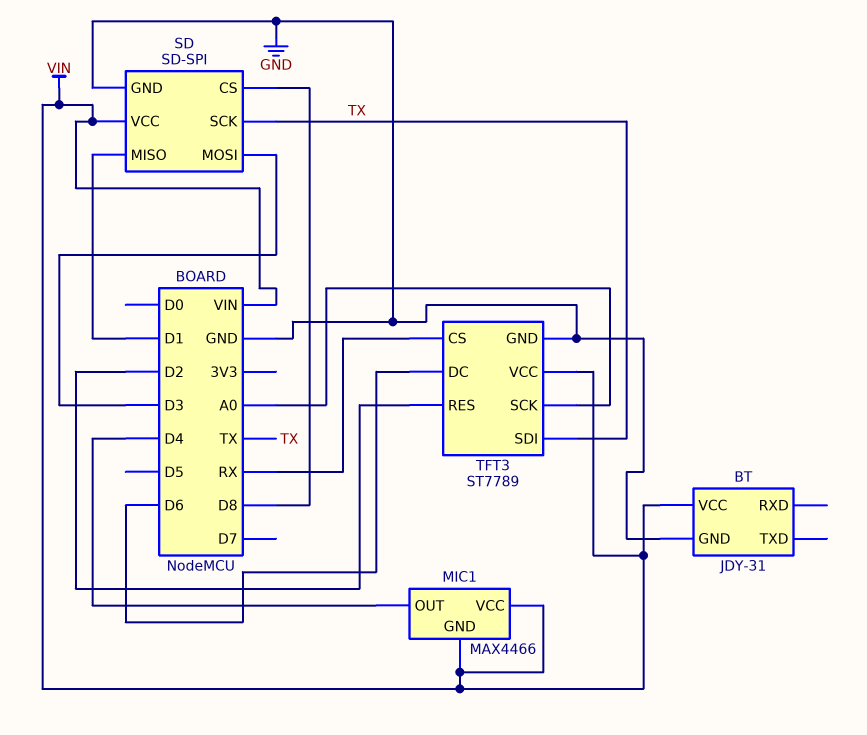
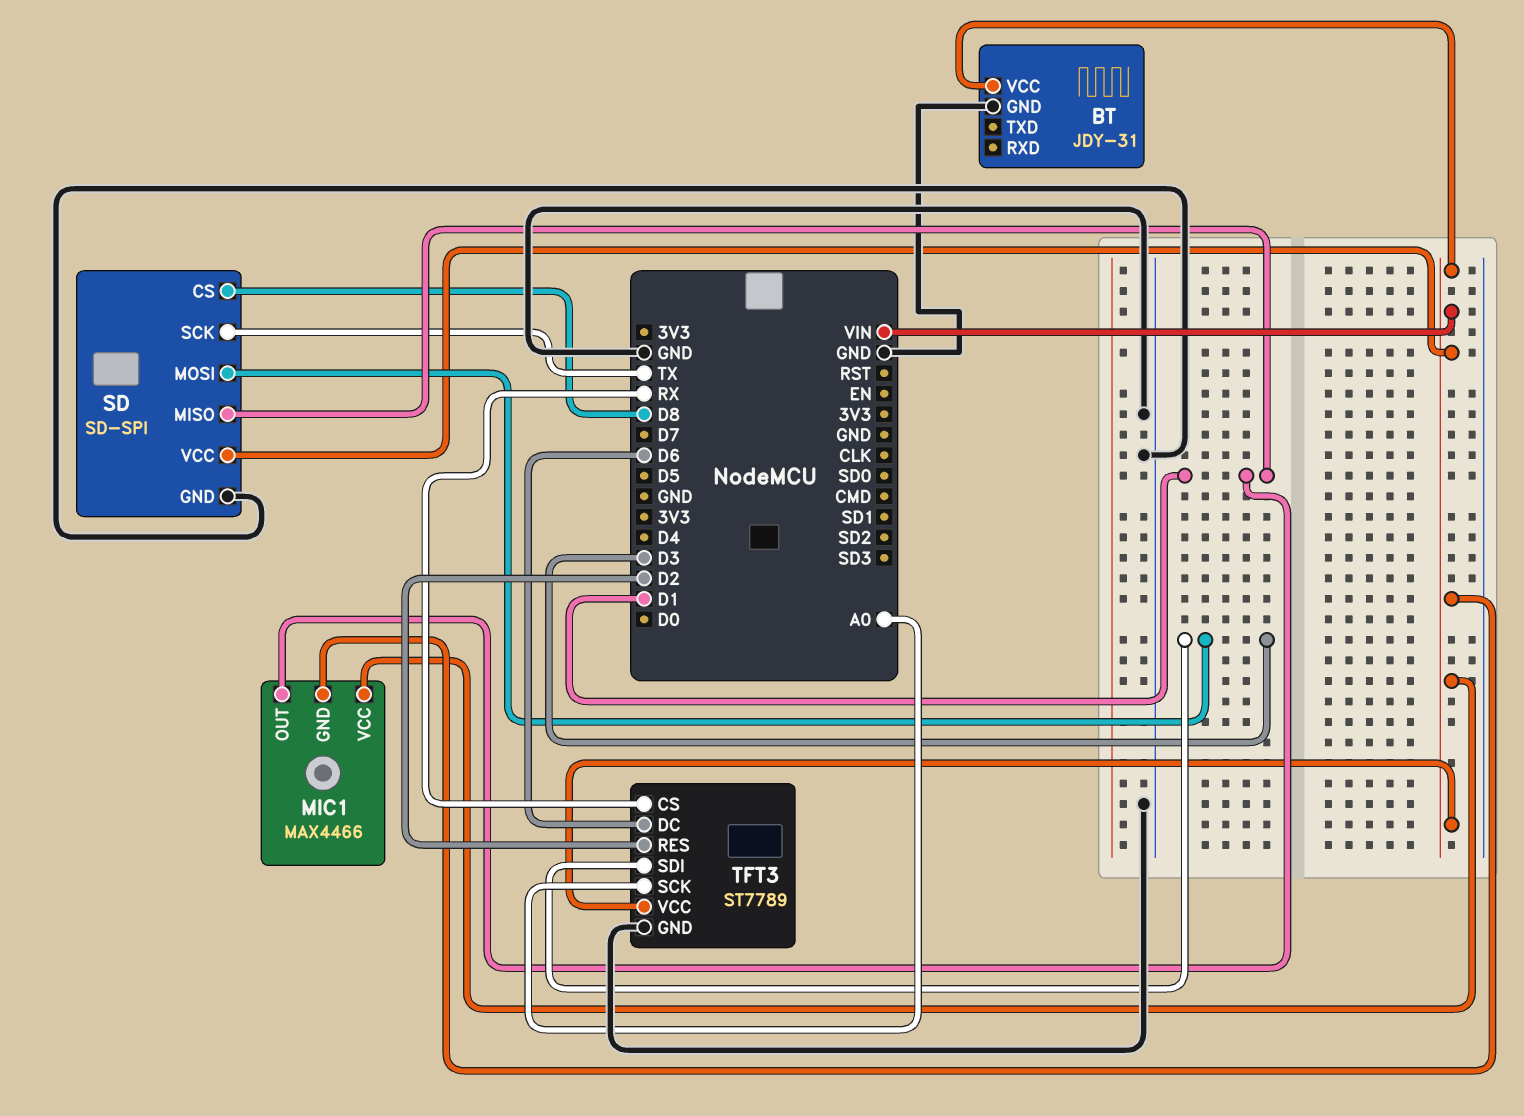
MIC1 pin OUT: D4 -> D1
TFT3 pin SDI: TX -> D3

